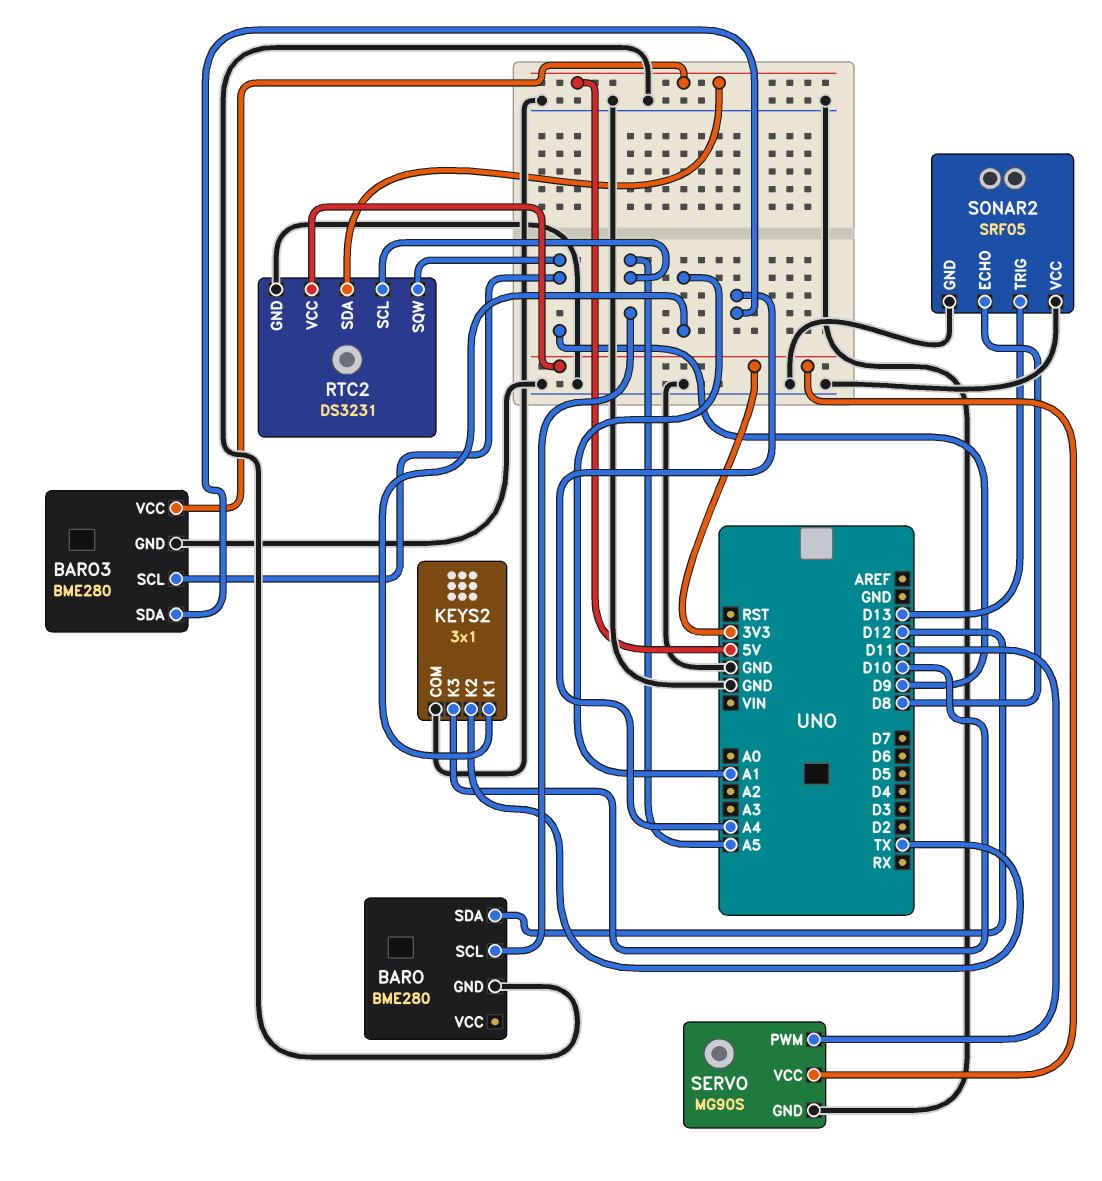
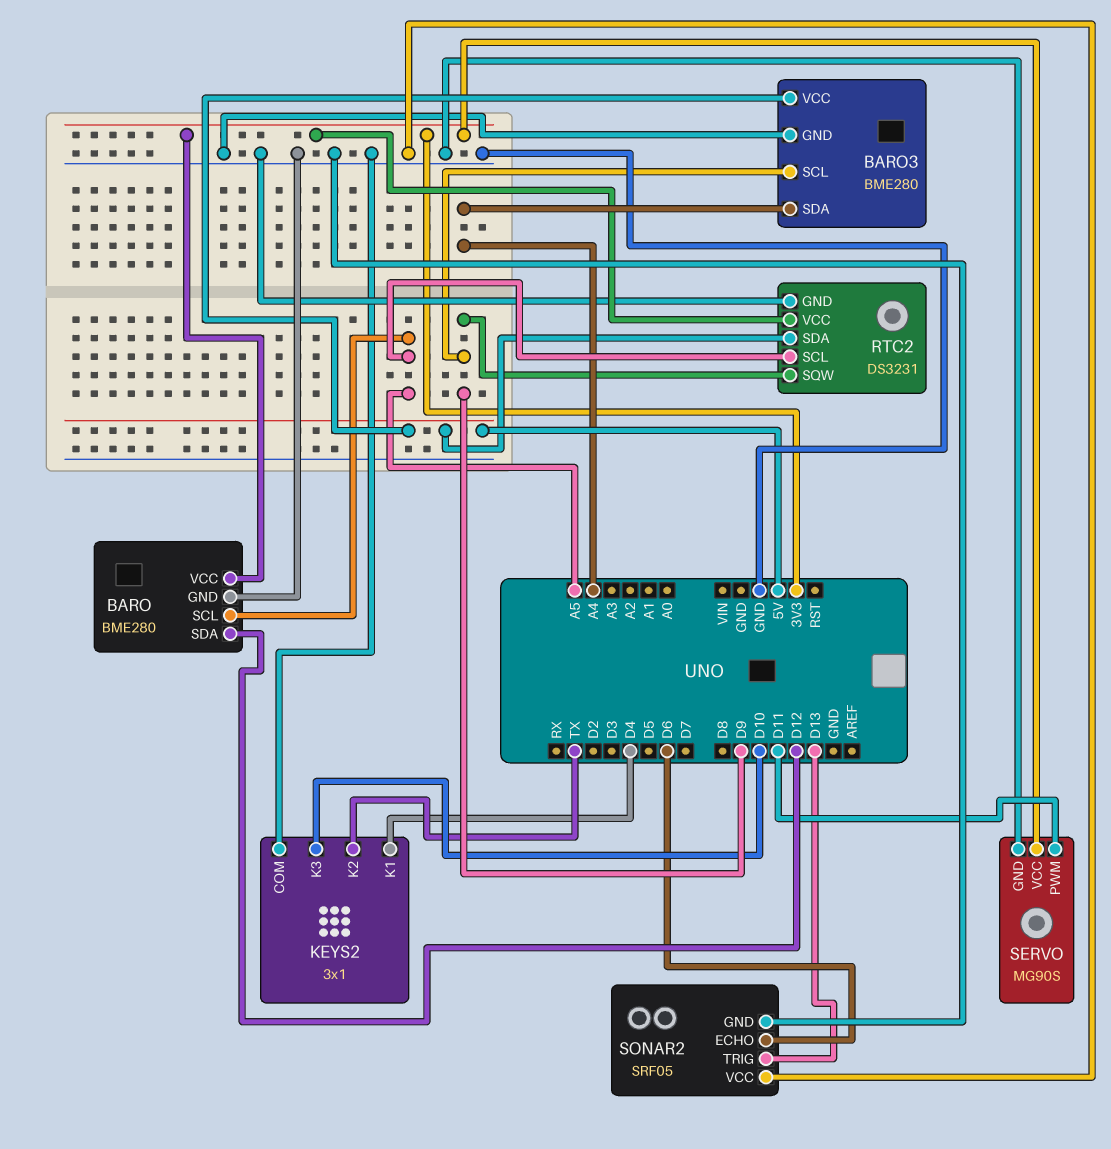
BARO pin VCC: none -> 3V3
KEYS2 pin K1: A1 -> D4
SONAR2 pin ECHO: D8 -> D6

